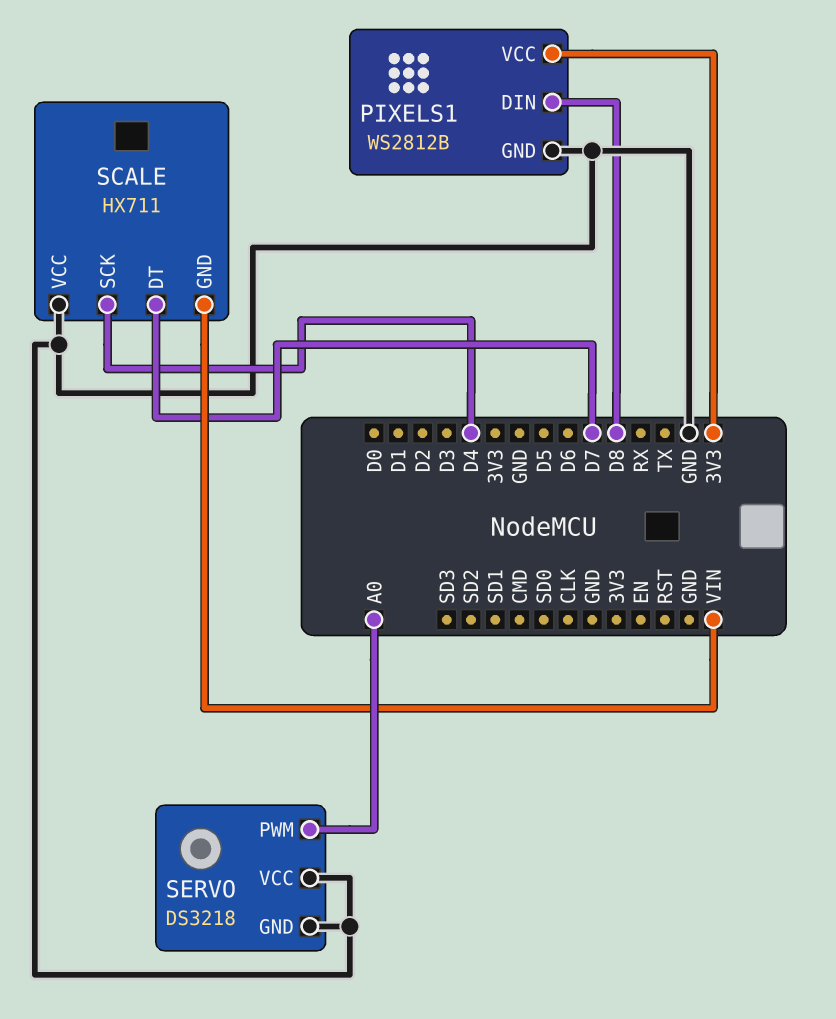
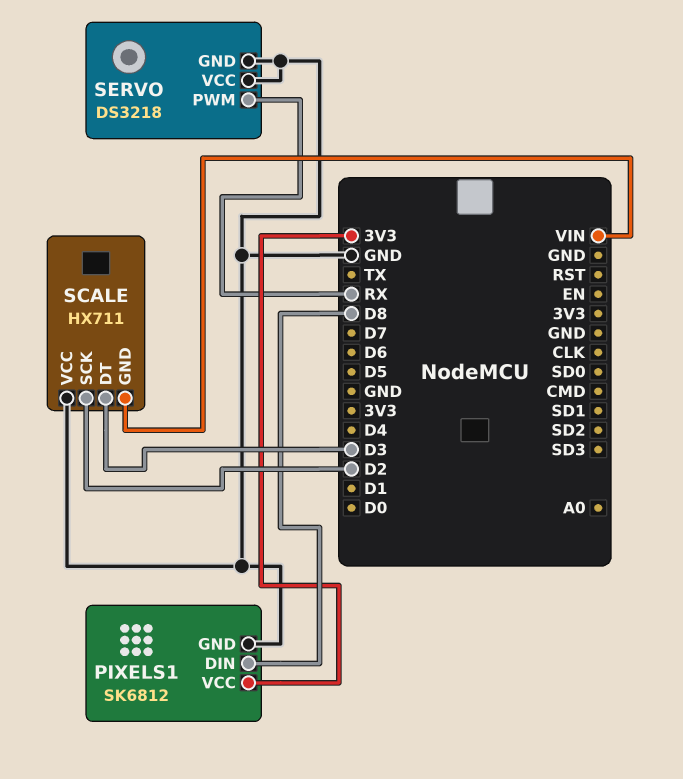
PIXELS1: WS2812B -> SK6812
SCALE pin DT: D7 -> D3
SCALE pin SCK: D4 -> D2
SERVO pin PWM: A0 -> RX

